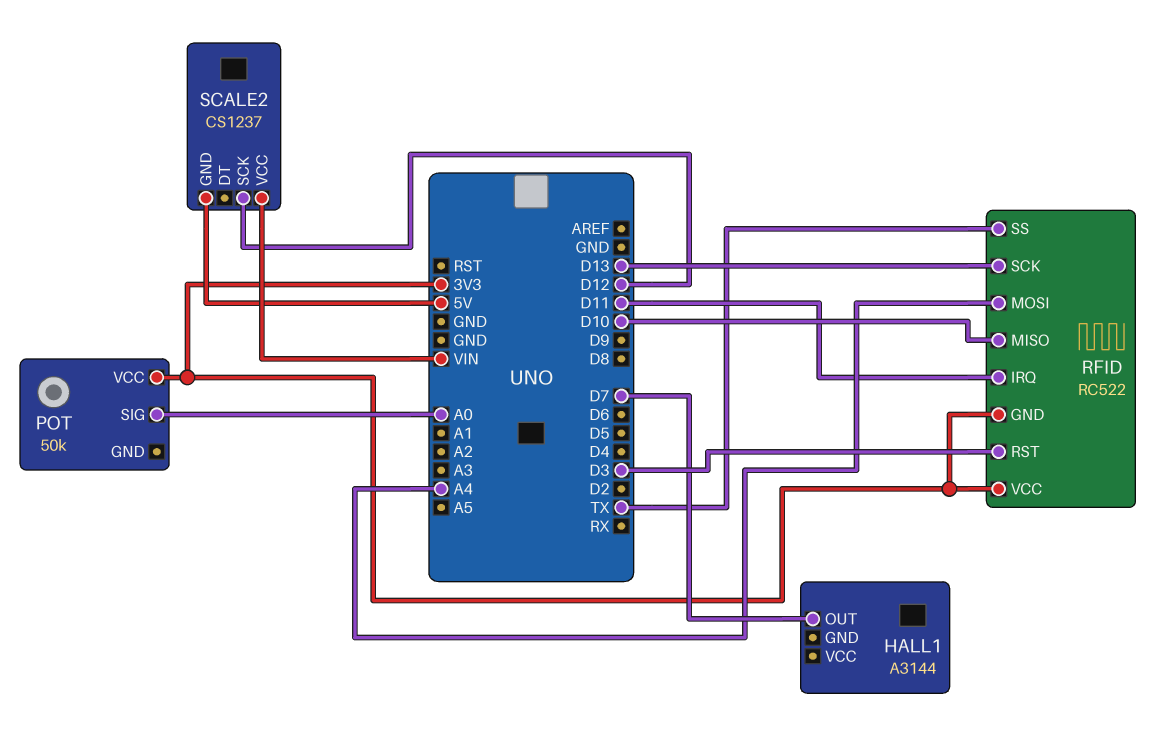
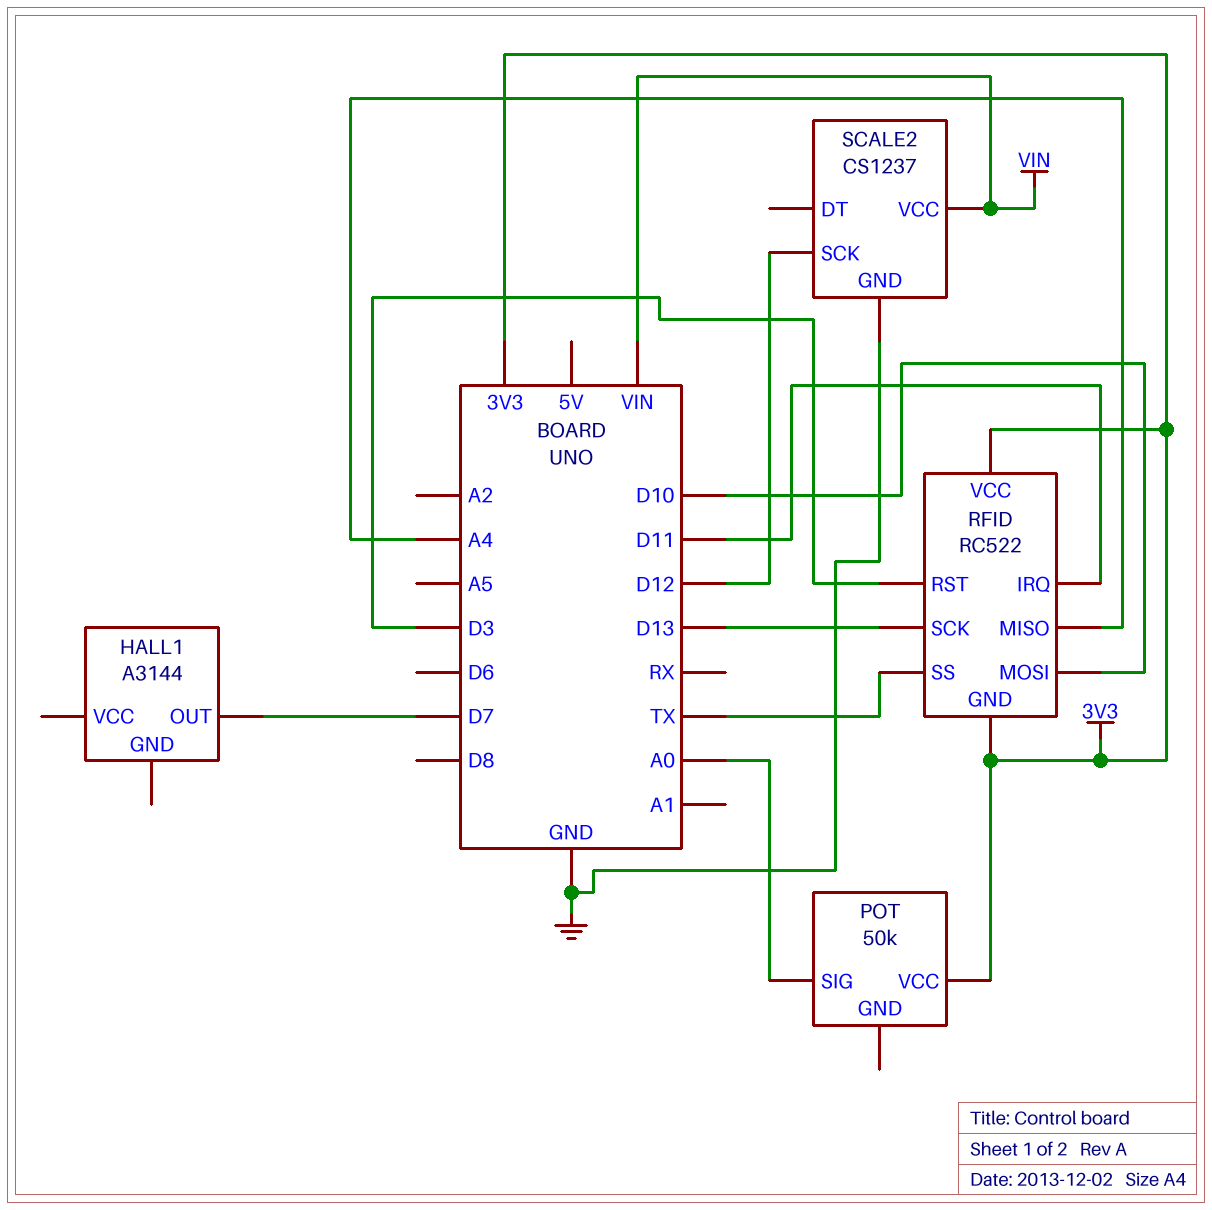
RFID pin MISO: D10 -> A4
RFID pin MOSI: A4 -> D10
SCALE2 pin GND: 5V -> GND

